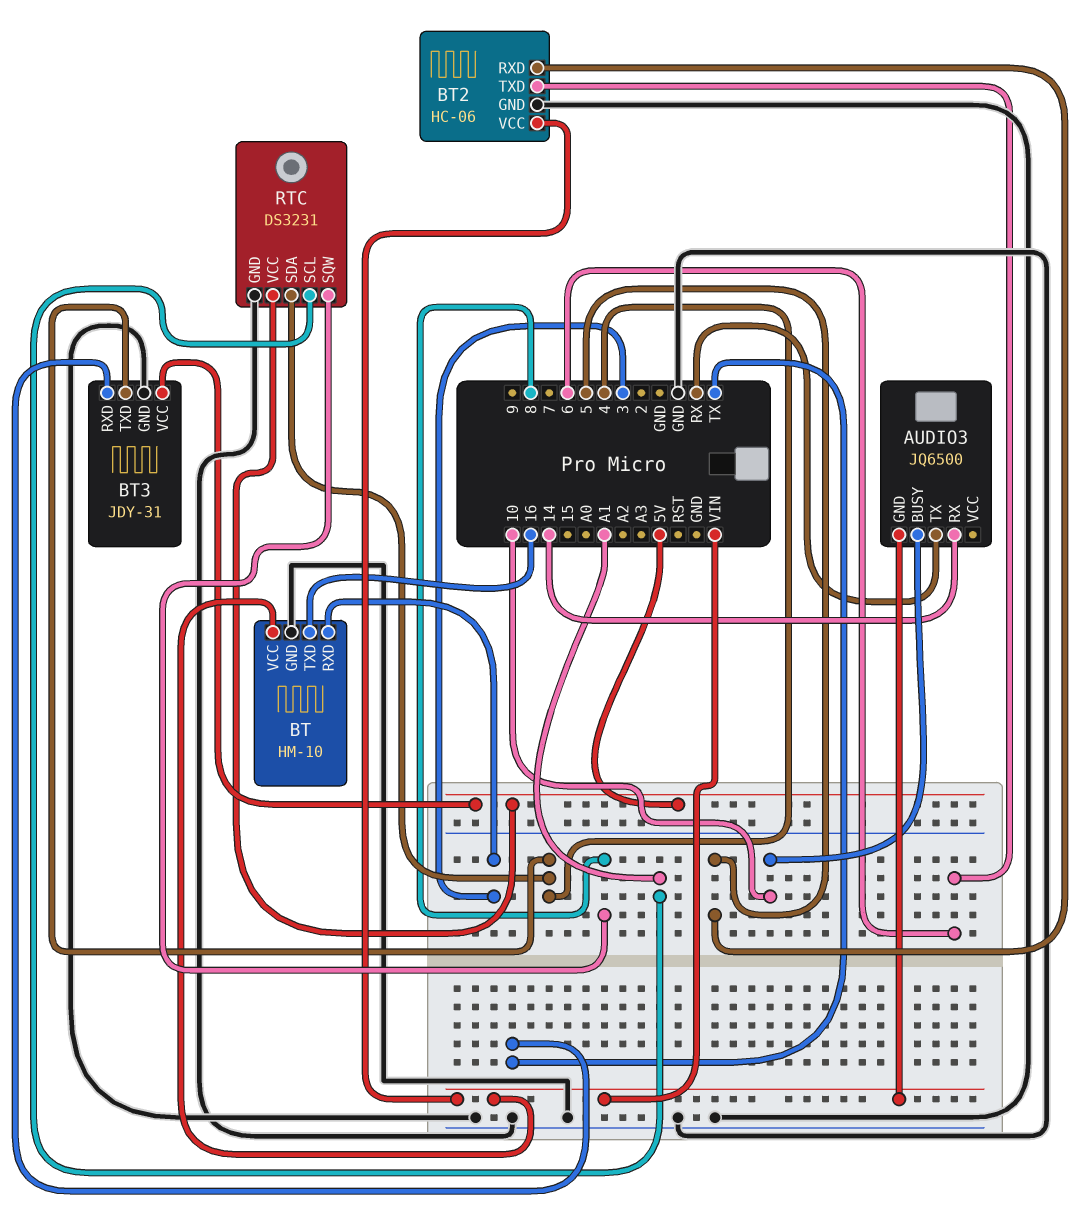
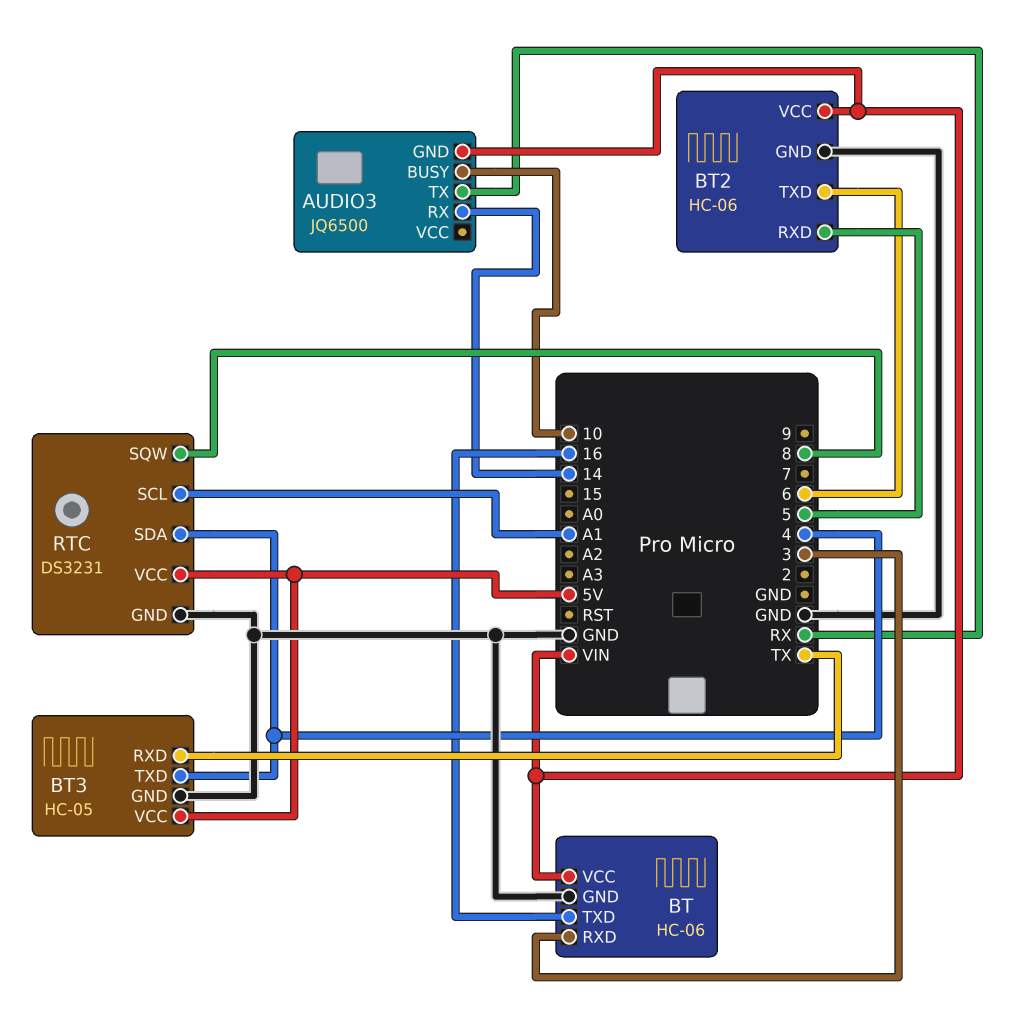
BT: HM-10 -> HC-06
BT3: JDY-31 -> HC-05

